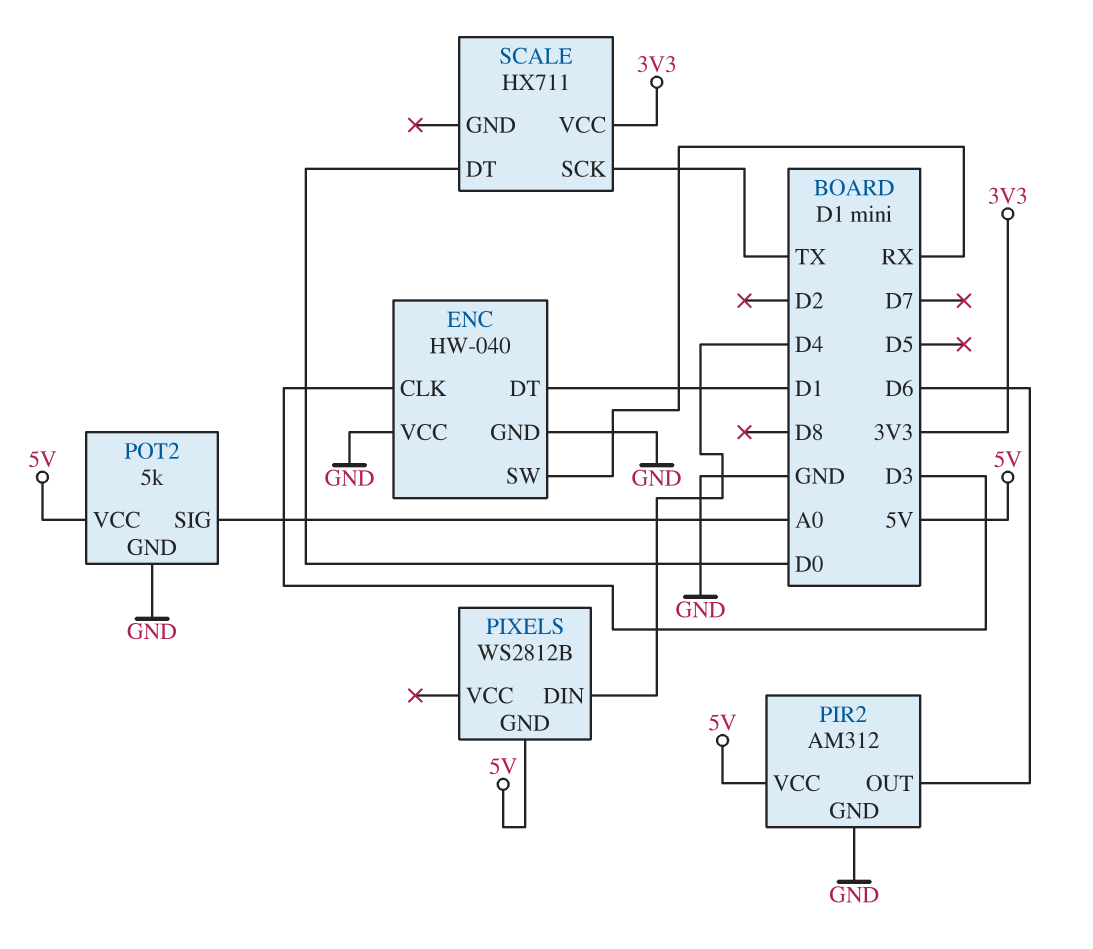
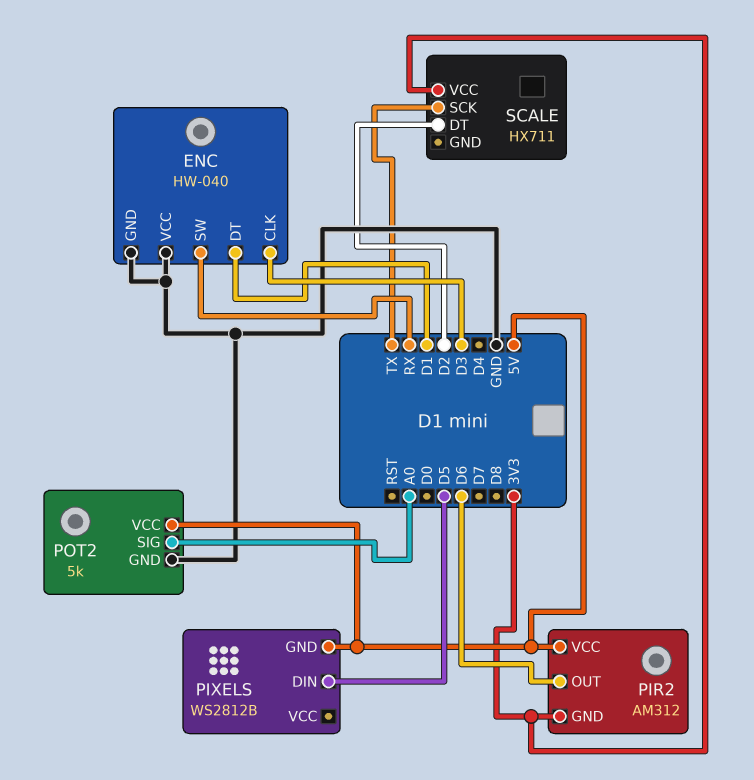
PIR2 pin GND: GND -> 3V3
PIXELS pin DIN: D4 -> D5
SCALE pin DT: D0 -> D2

